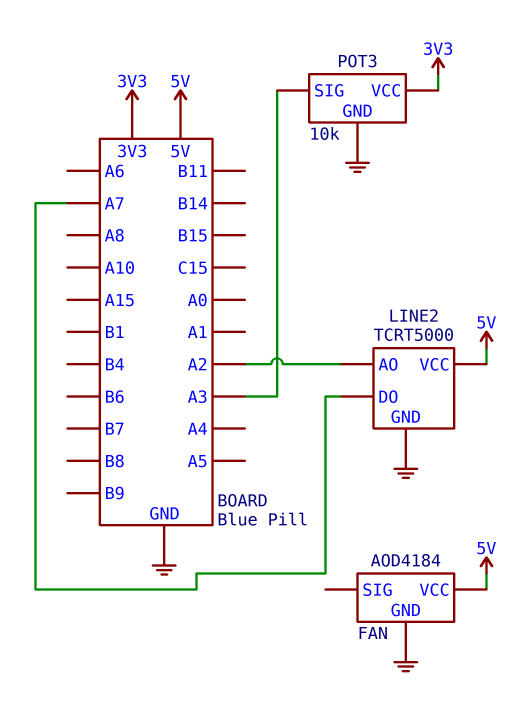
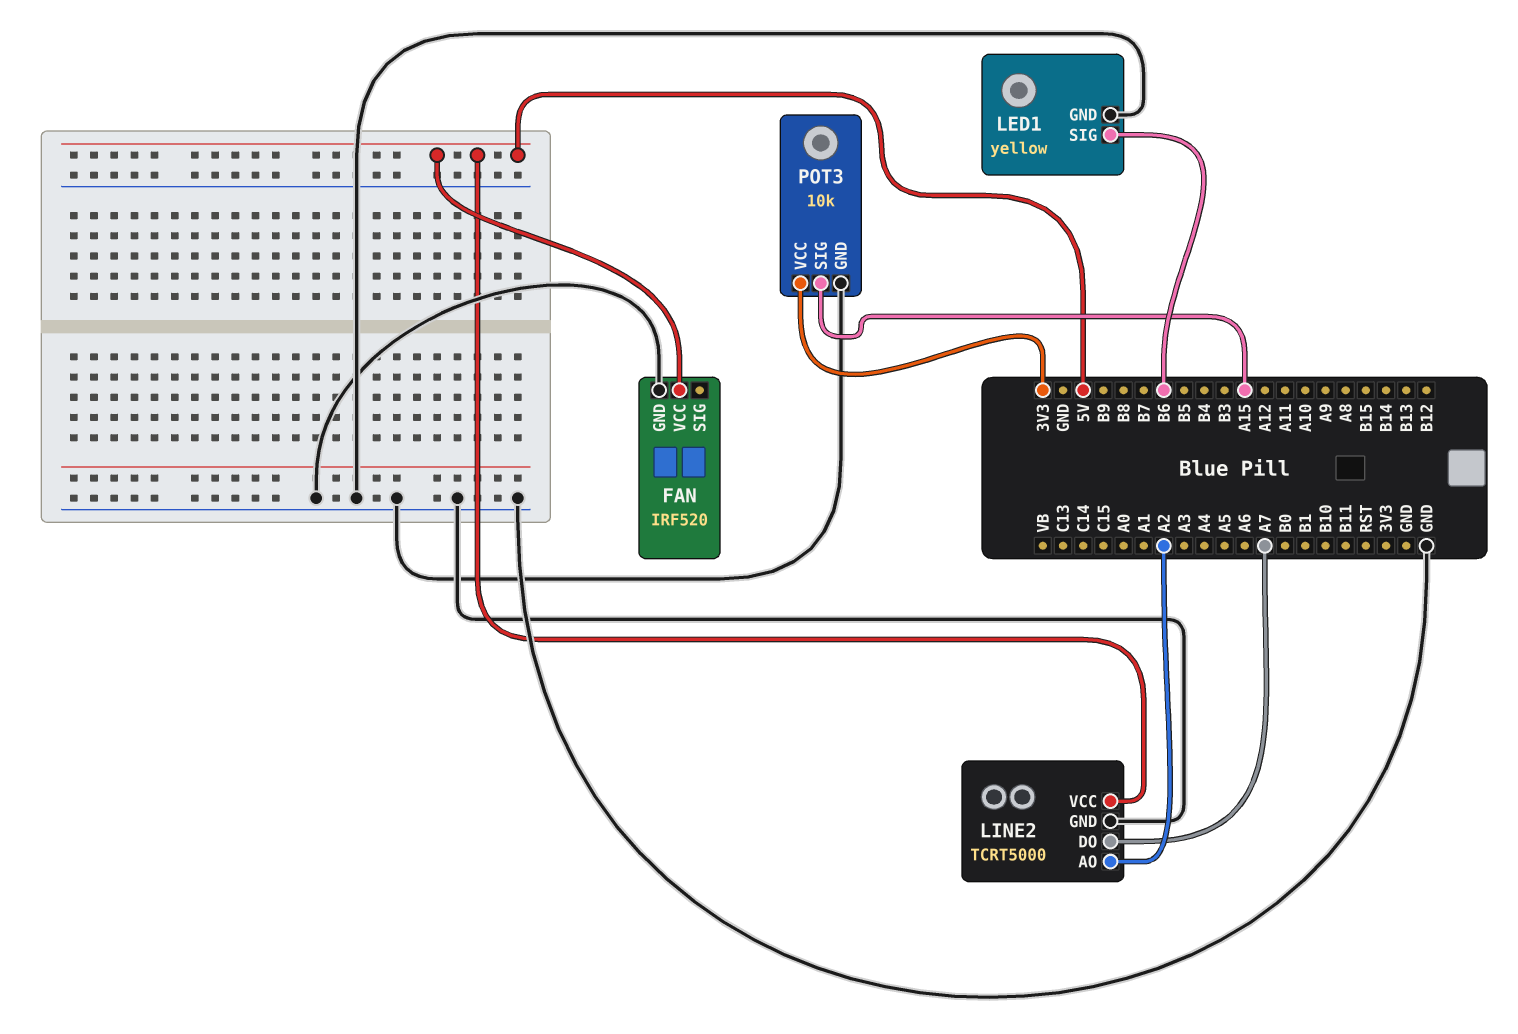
FAN: AOD4184 -> IRF520
LED1: none -> yellow
LED1 pin GND: none -> GND
LED1 pin SIG: none -> B6
POT3 pin SIG: A3 -> A15

